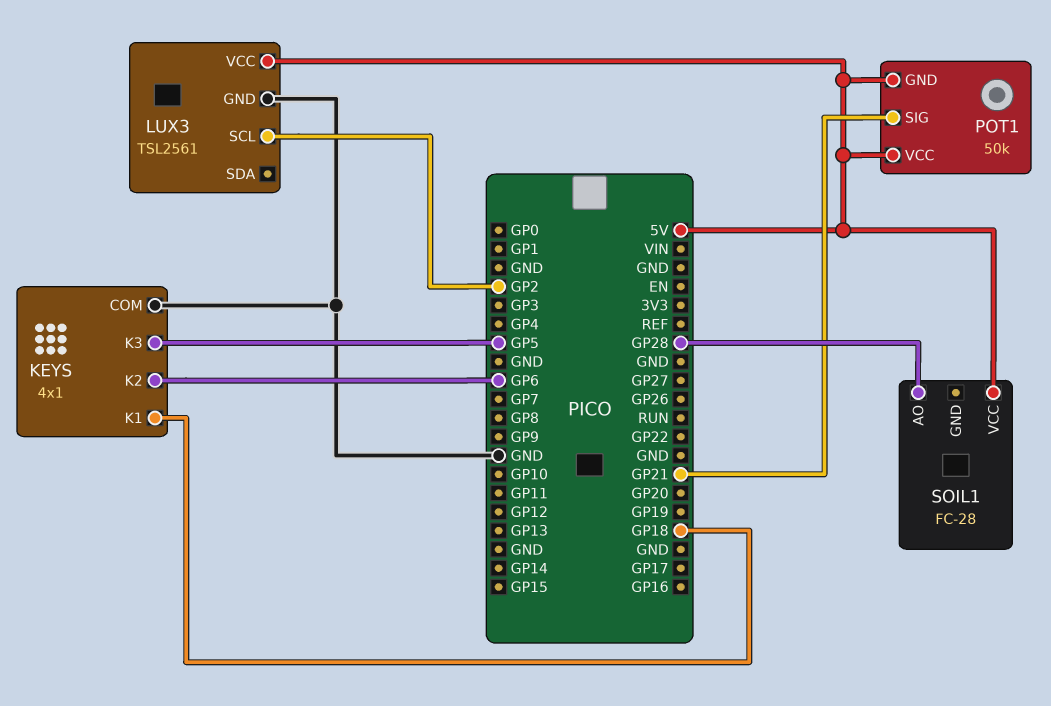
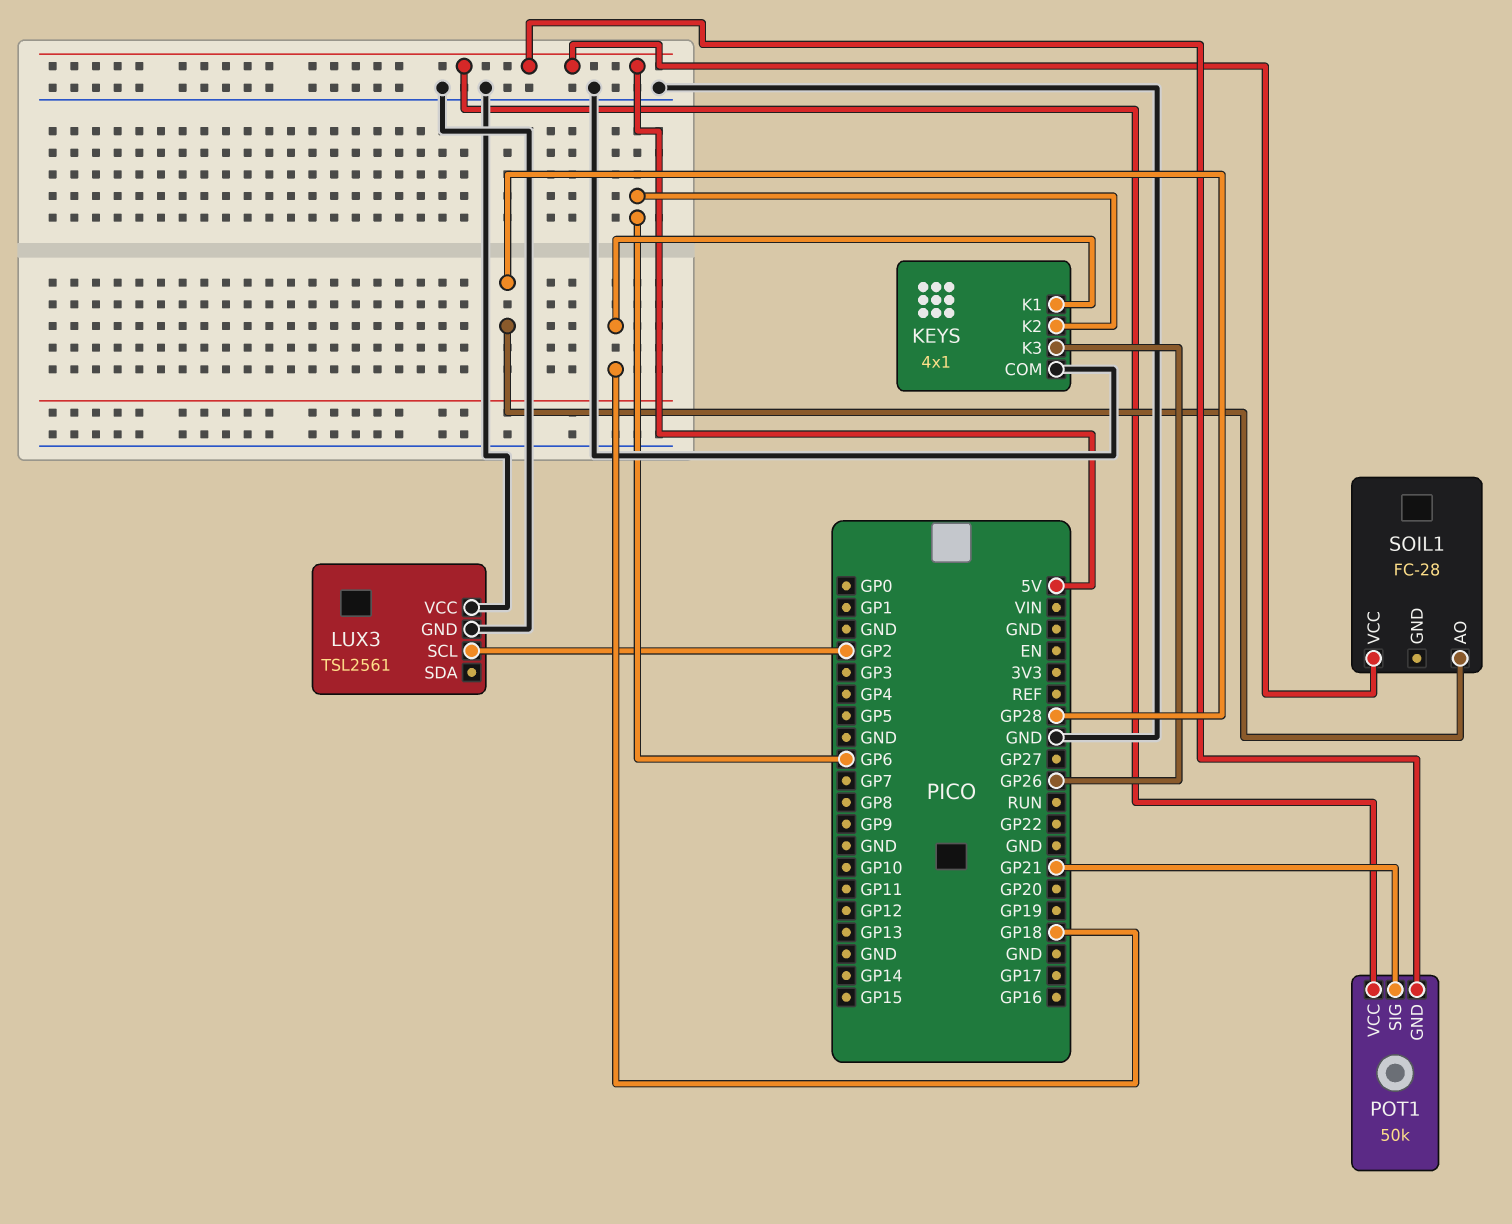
KEYS pin K3: GP5 -> GP26
LUX3 pin VCC: 5V -> GND

